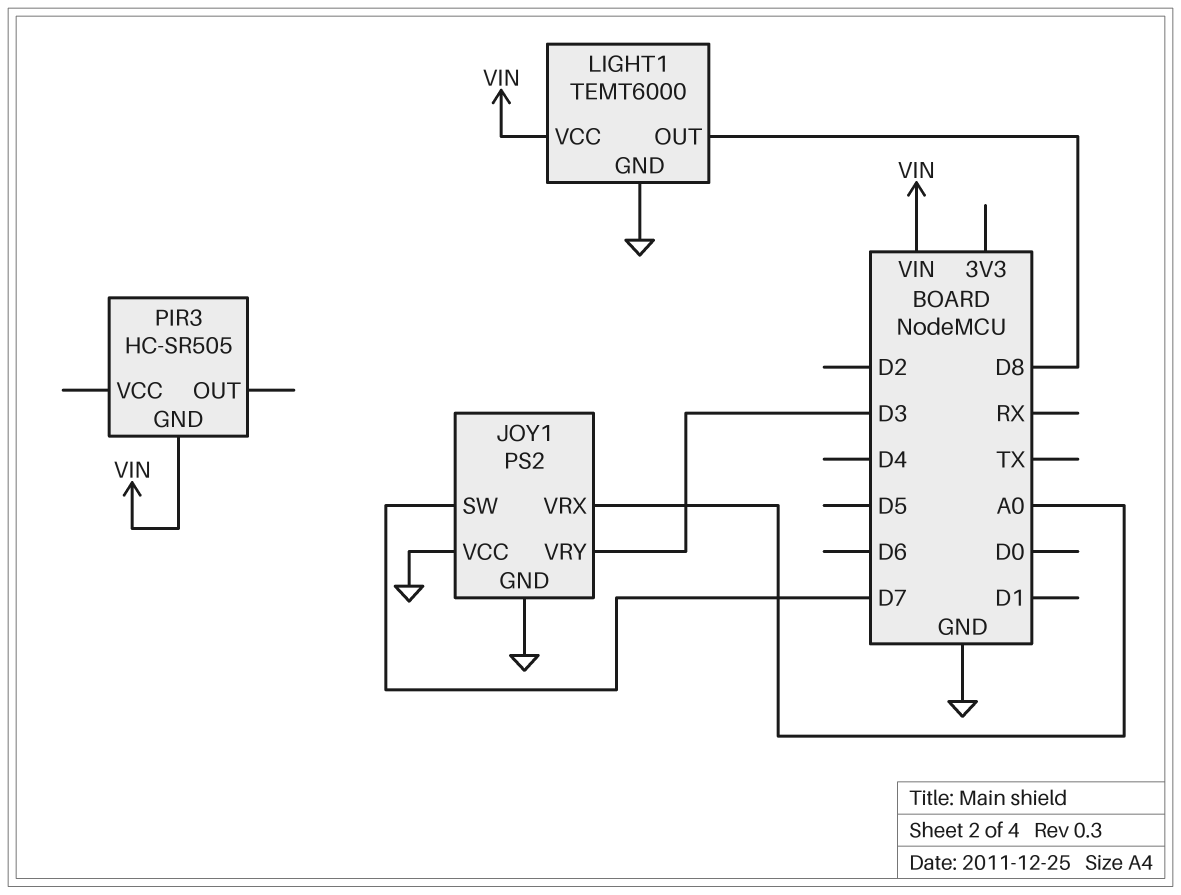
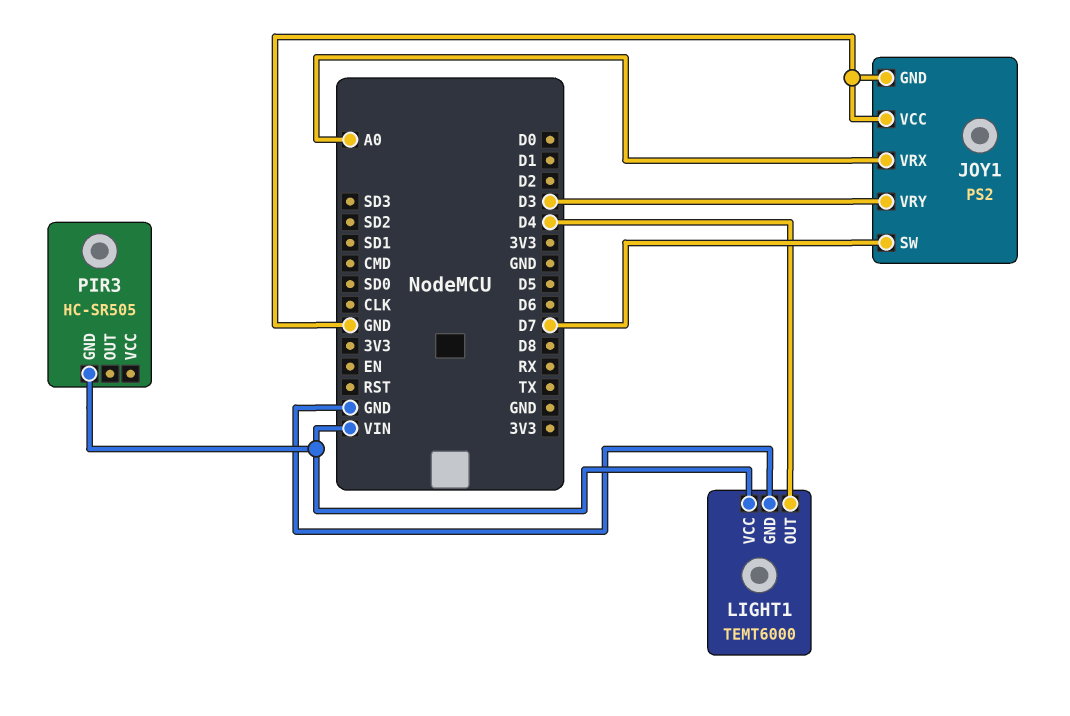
LIGHT1 pin OUT: D8 -> D4

